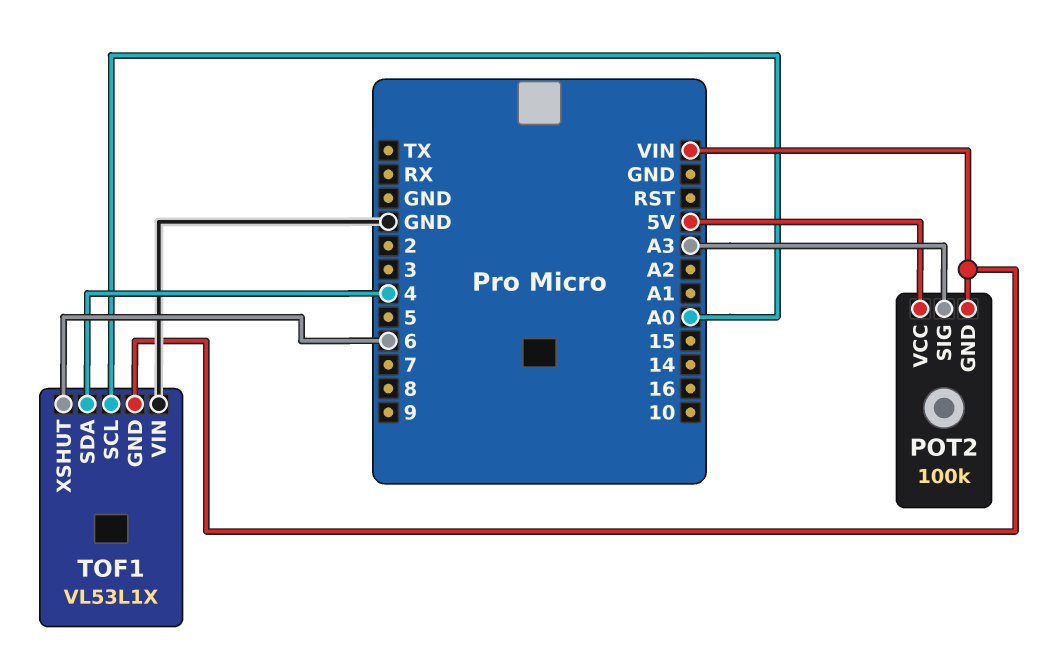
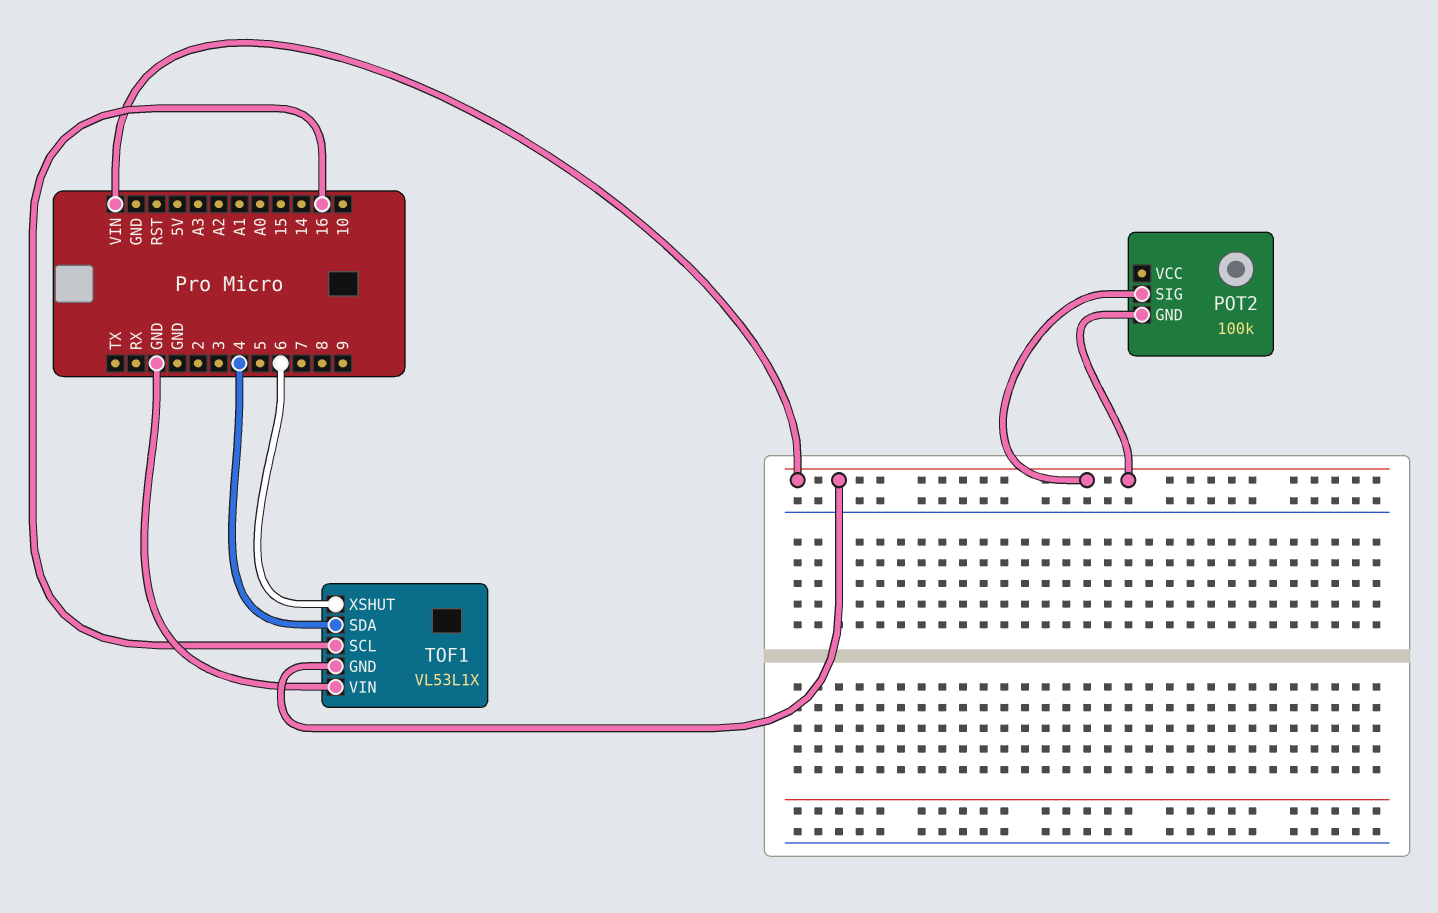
POT2 pin SIG: A3 -> VIN
POT2 pin VCC: 5V -> none
TOF1 pin SCL: A0 -> 16

